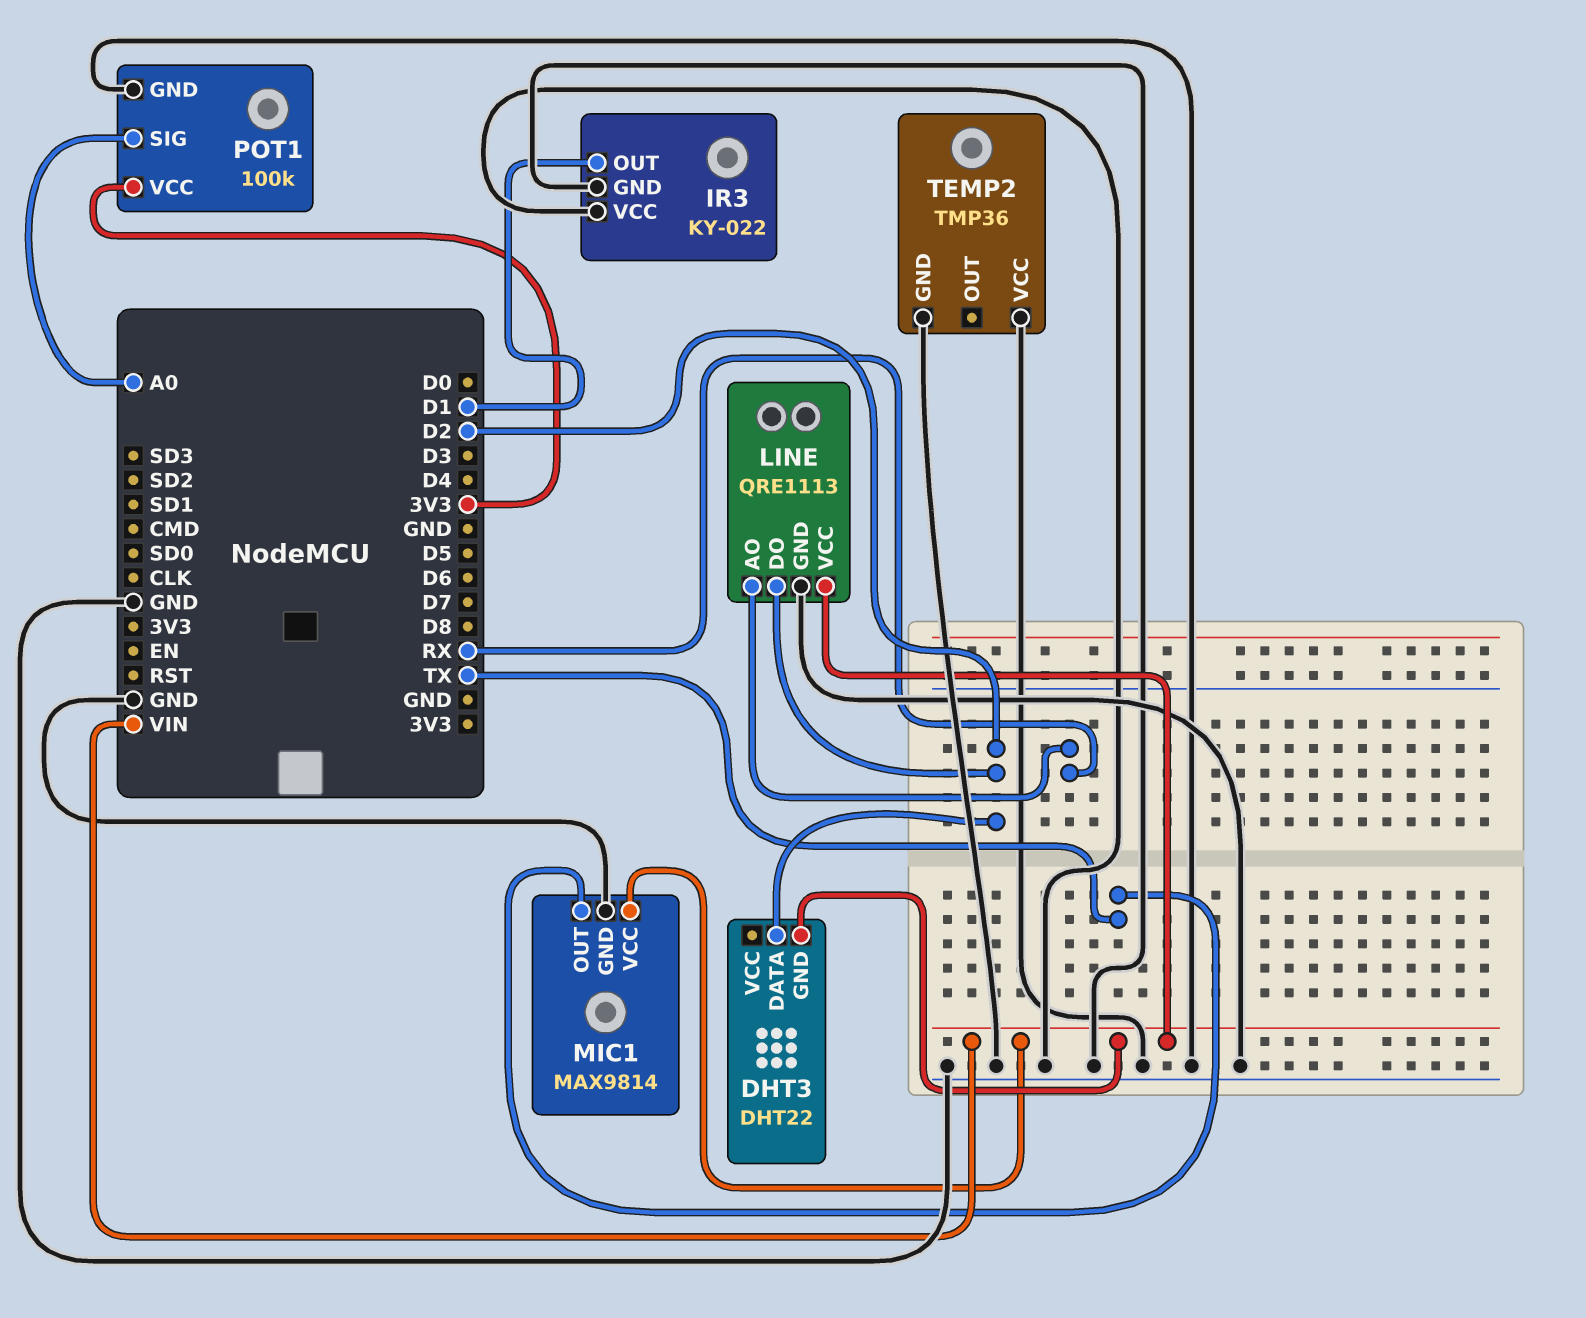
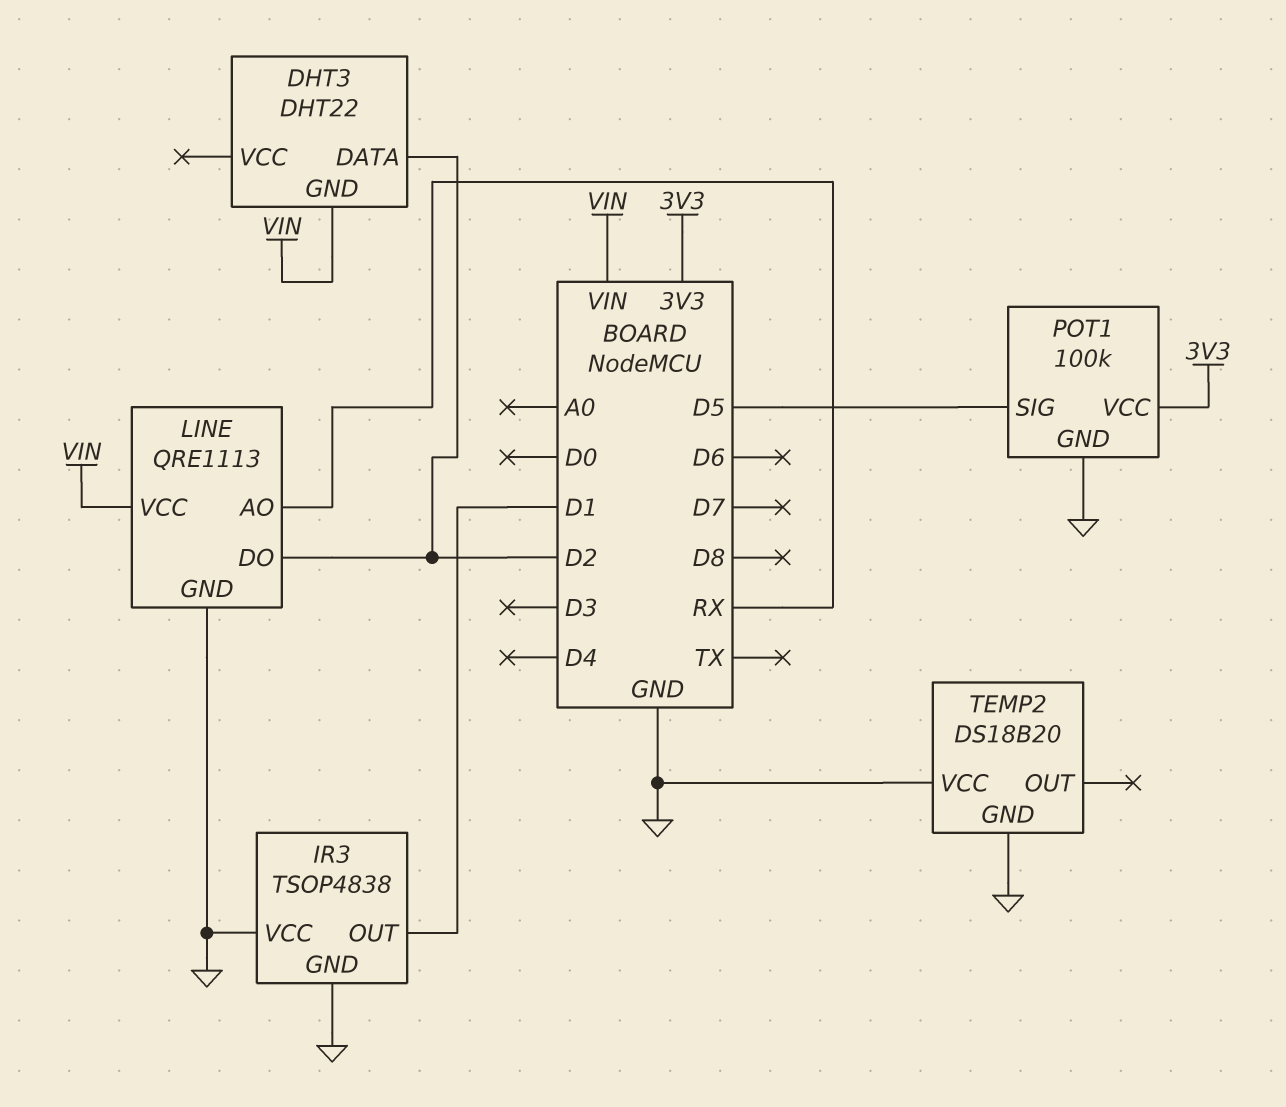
IR3: KY-022 -> TSOP4838
MIC1: MAX9814 -> none
MIC1 pin GND: GND -> none
MIC1 pin OUT: TX -> none
MIC1 pin VCC: VIN -> none
POT1 pin SIG: A0 -> D5
TEMP2: TMP36 -> DS18B20

